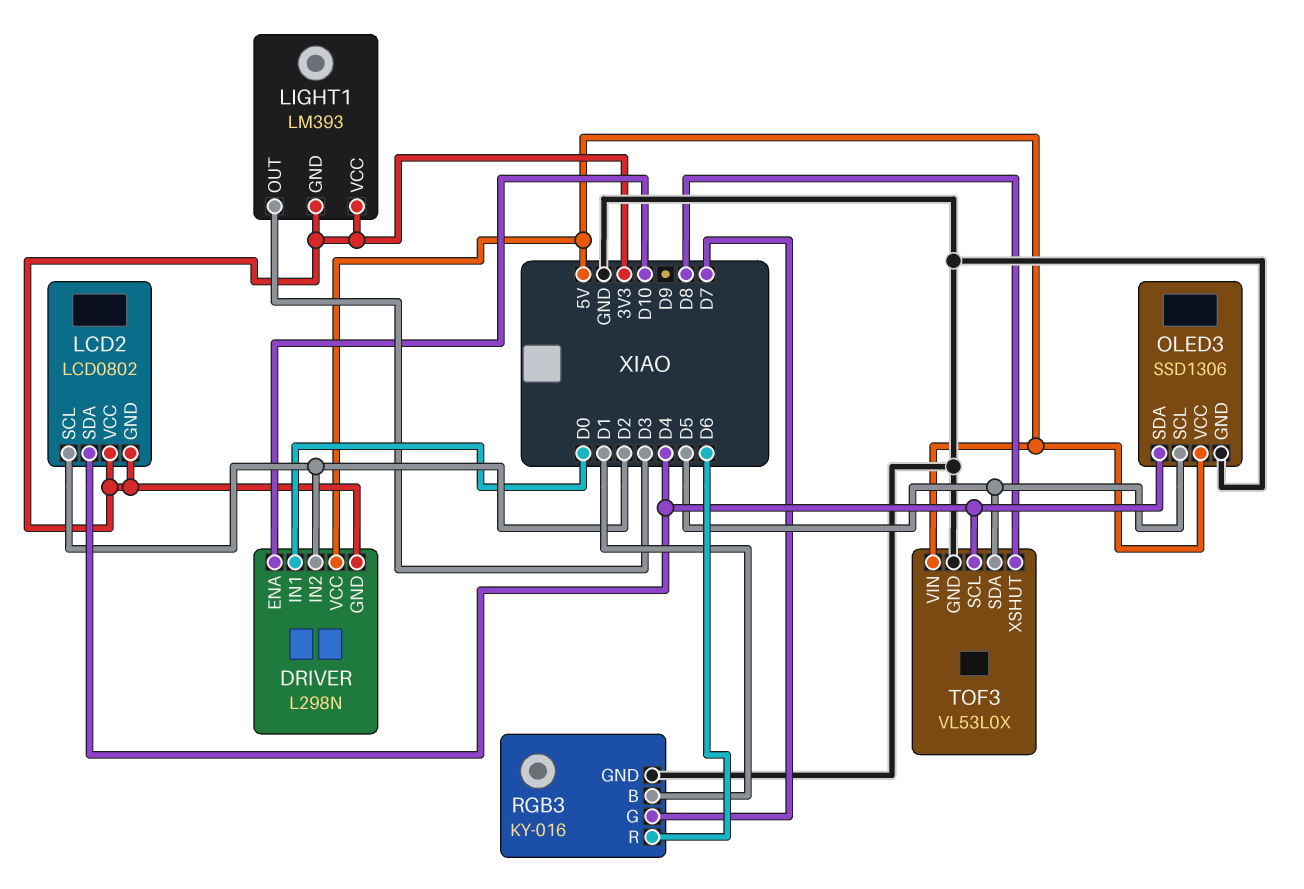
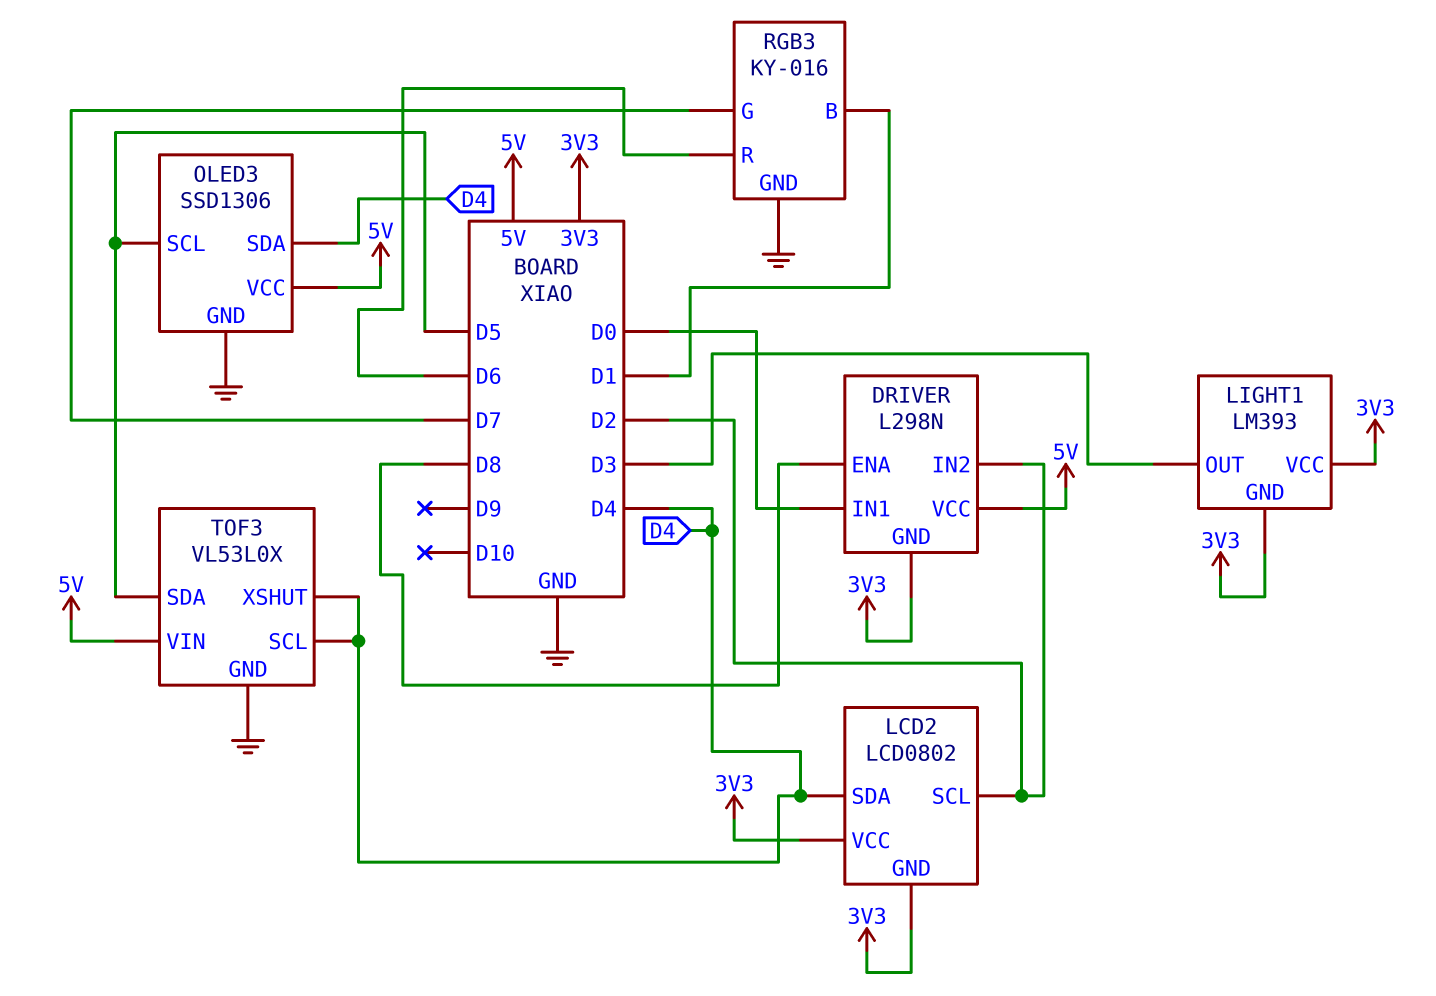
DRIVER pin ENA: D10 -> D8
TOF3 pin XSHUT: D8 -> D4

